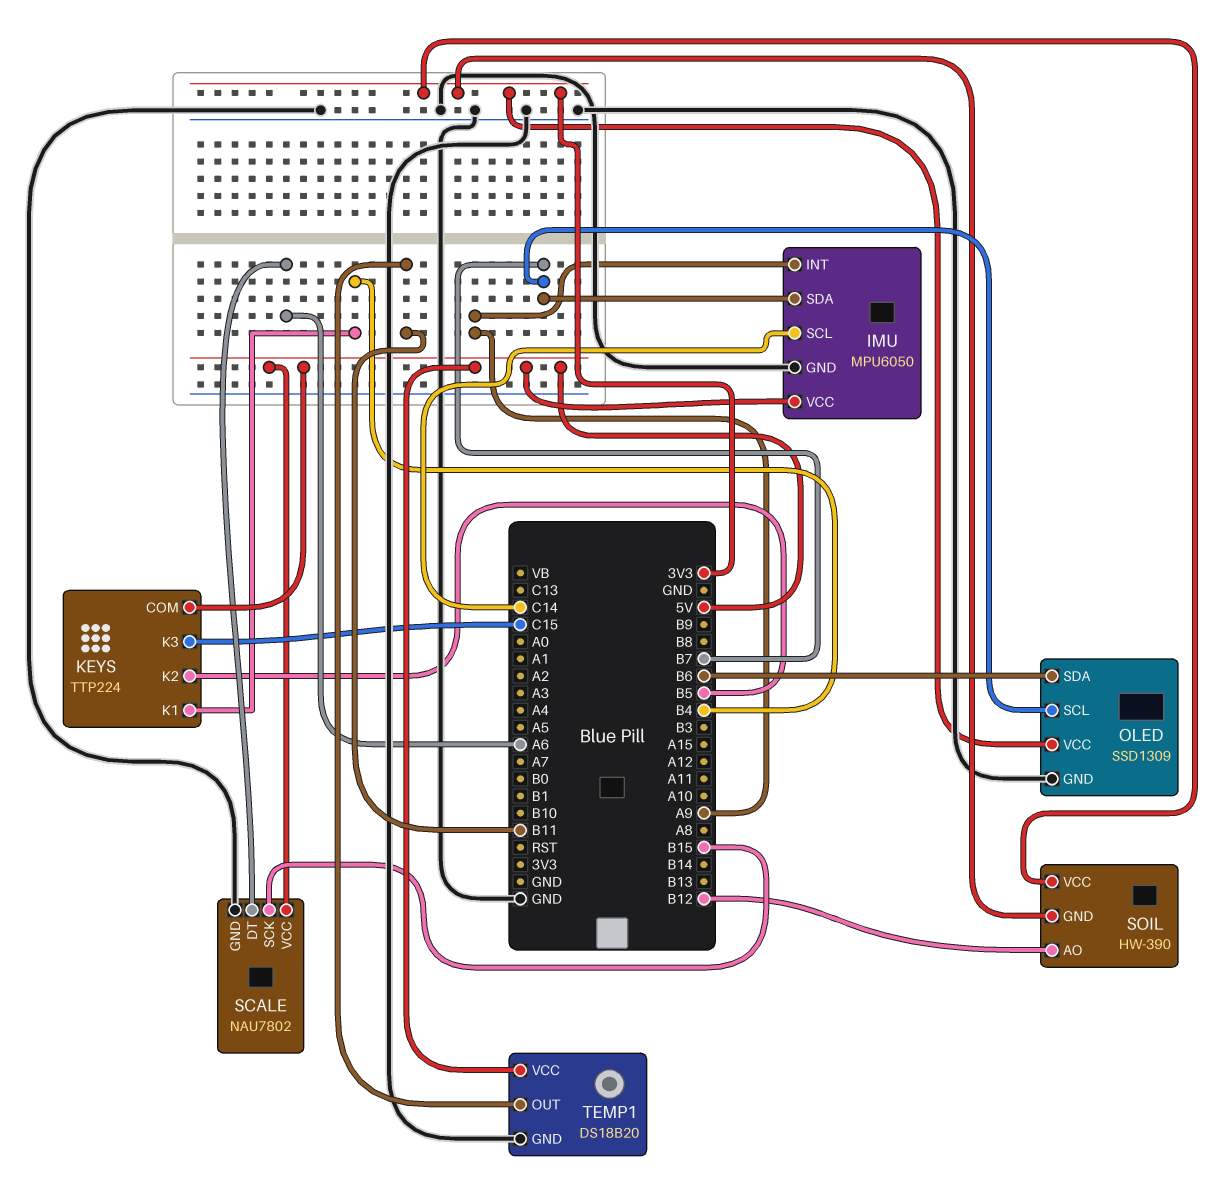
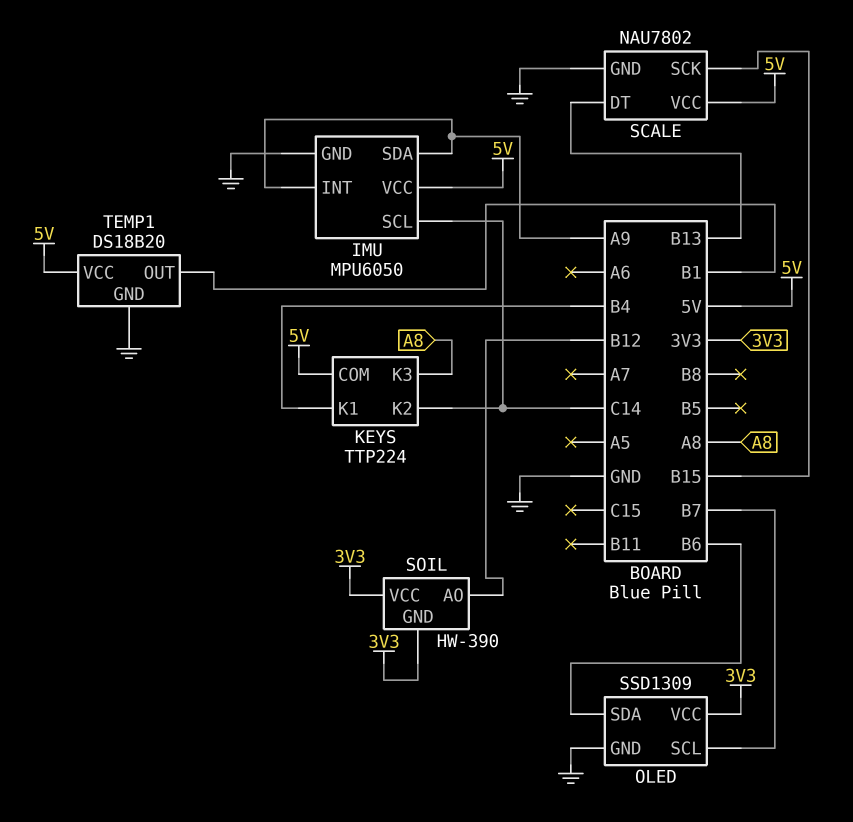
IMU pin SDA: B7 -> A9
KEYS pin K2: B5 -> C14
KEYS pin K3: C15 -> A8
SCALE pin DT: A6 -> B13
TEMP1 pin OUT: B11 -> B1

